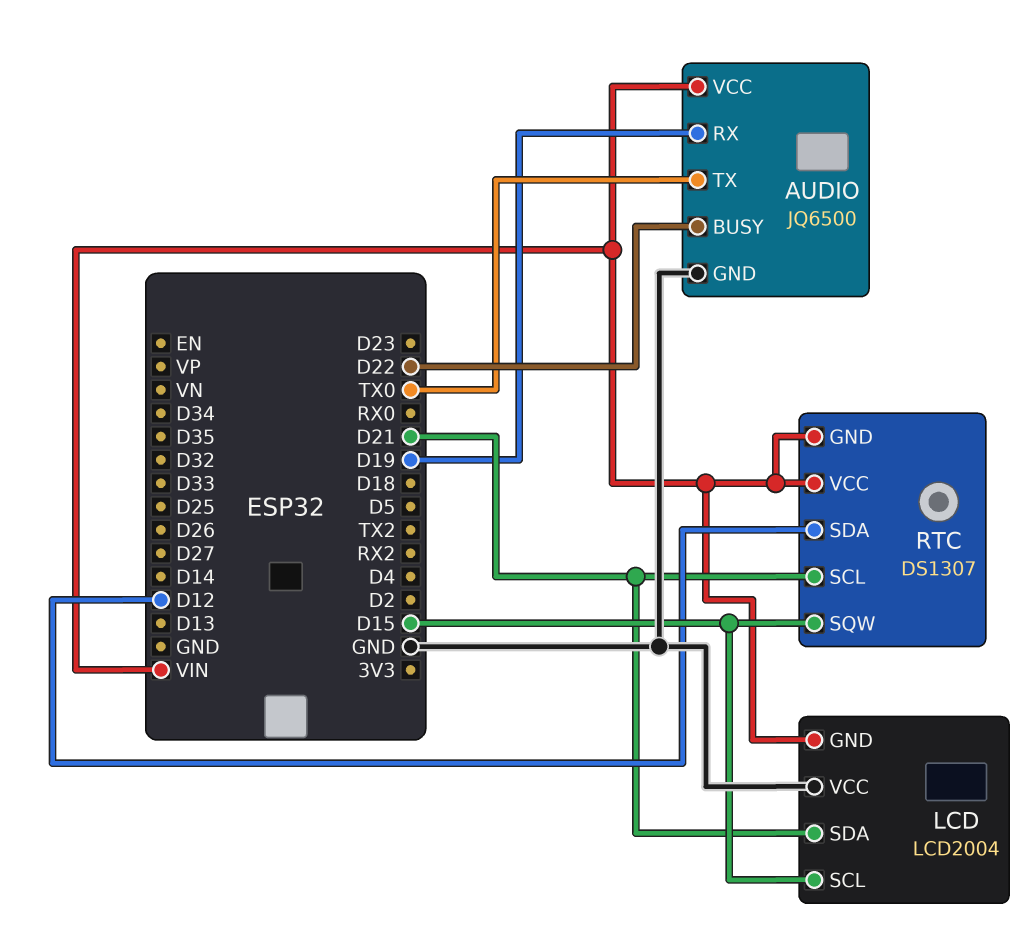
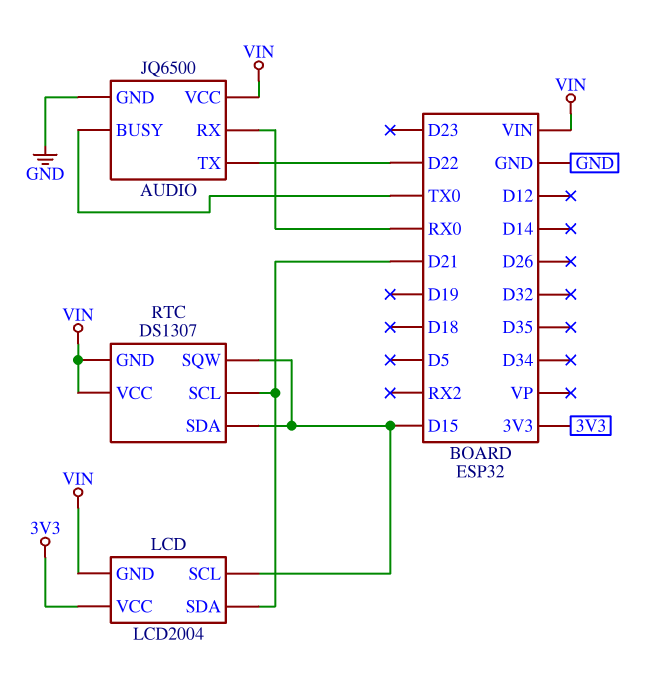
AUDIO pin BUSY: D22 -> TX0
AUDIO pin RX: D19 -> RX0
AUDIO pin TX: TX0 -> D22
LCD pin VCC: GND -> 3V3
RTC pin SDA: D12 -> D15

